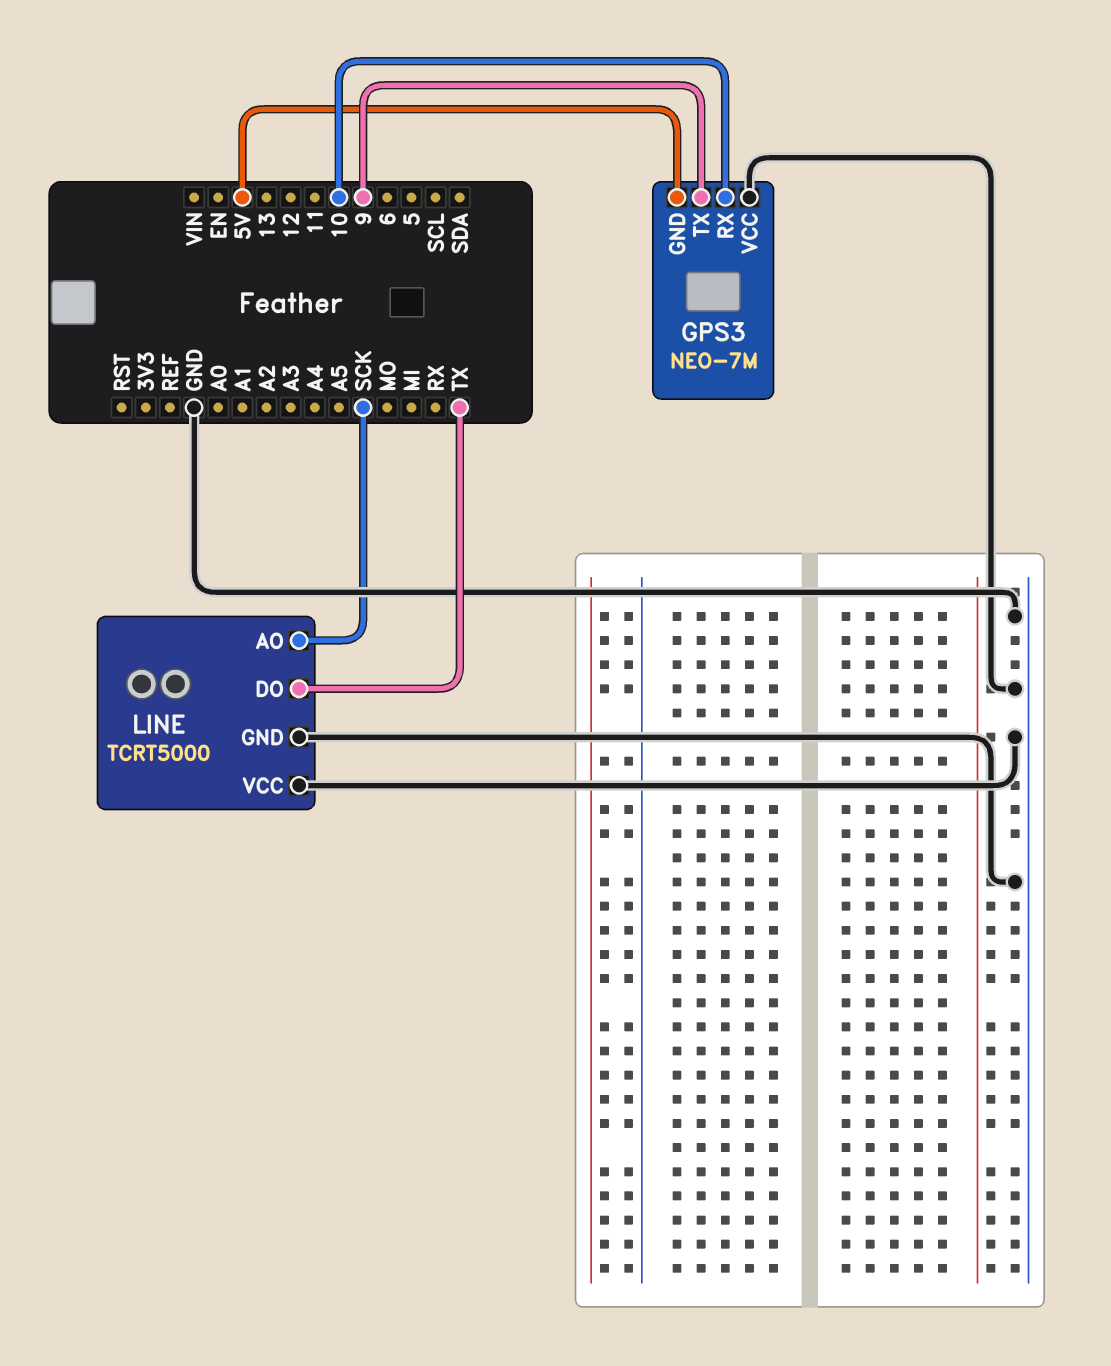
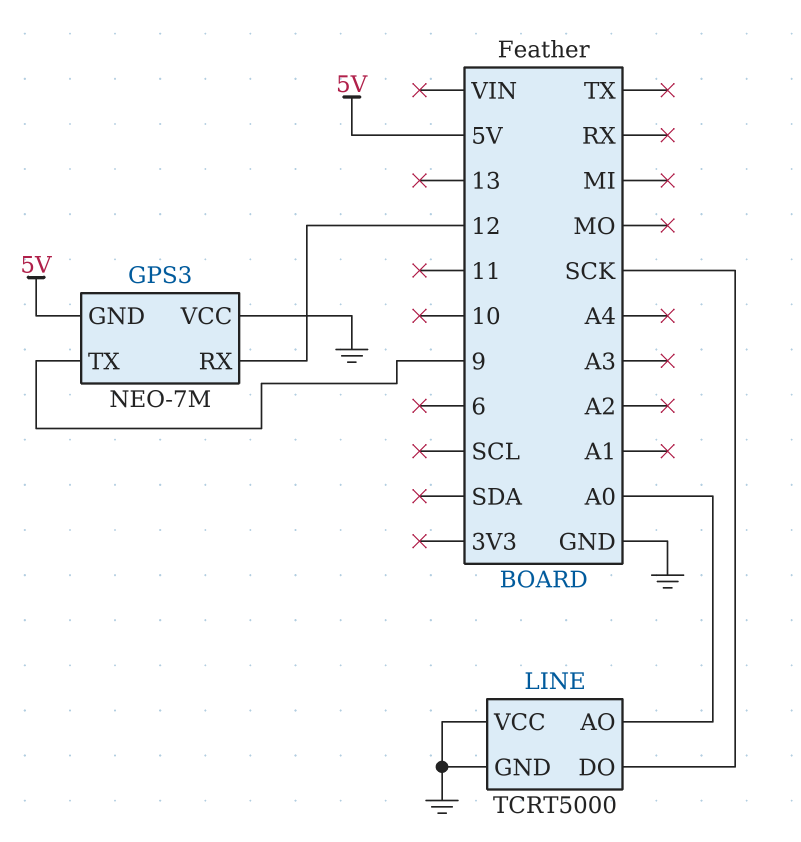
GPS3 pin RX: 10 -> 12
LINE pin AO: SCK -> A0
LINE pin DO: TX -> SCK

